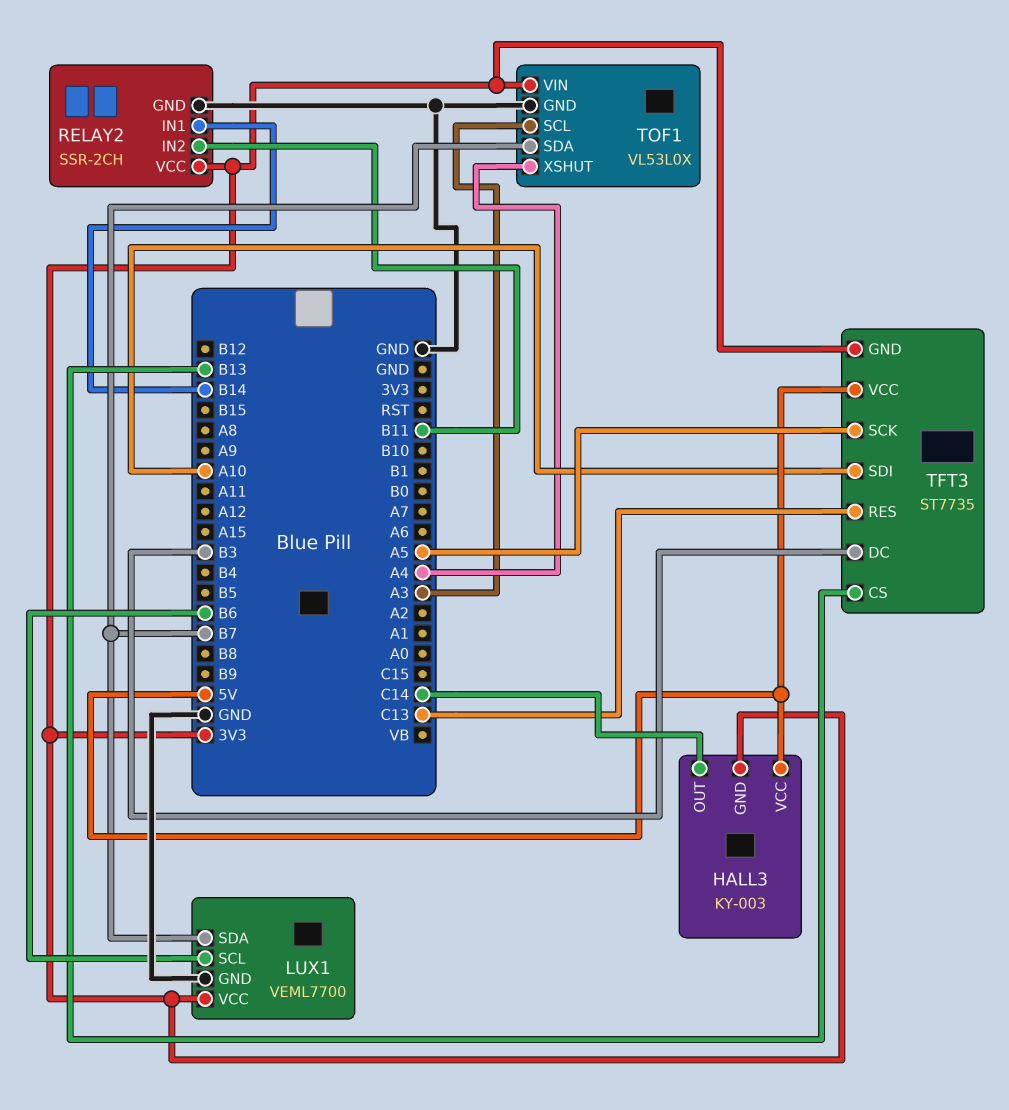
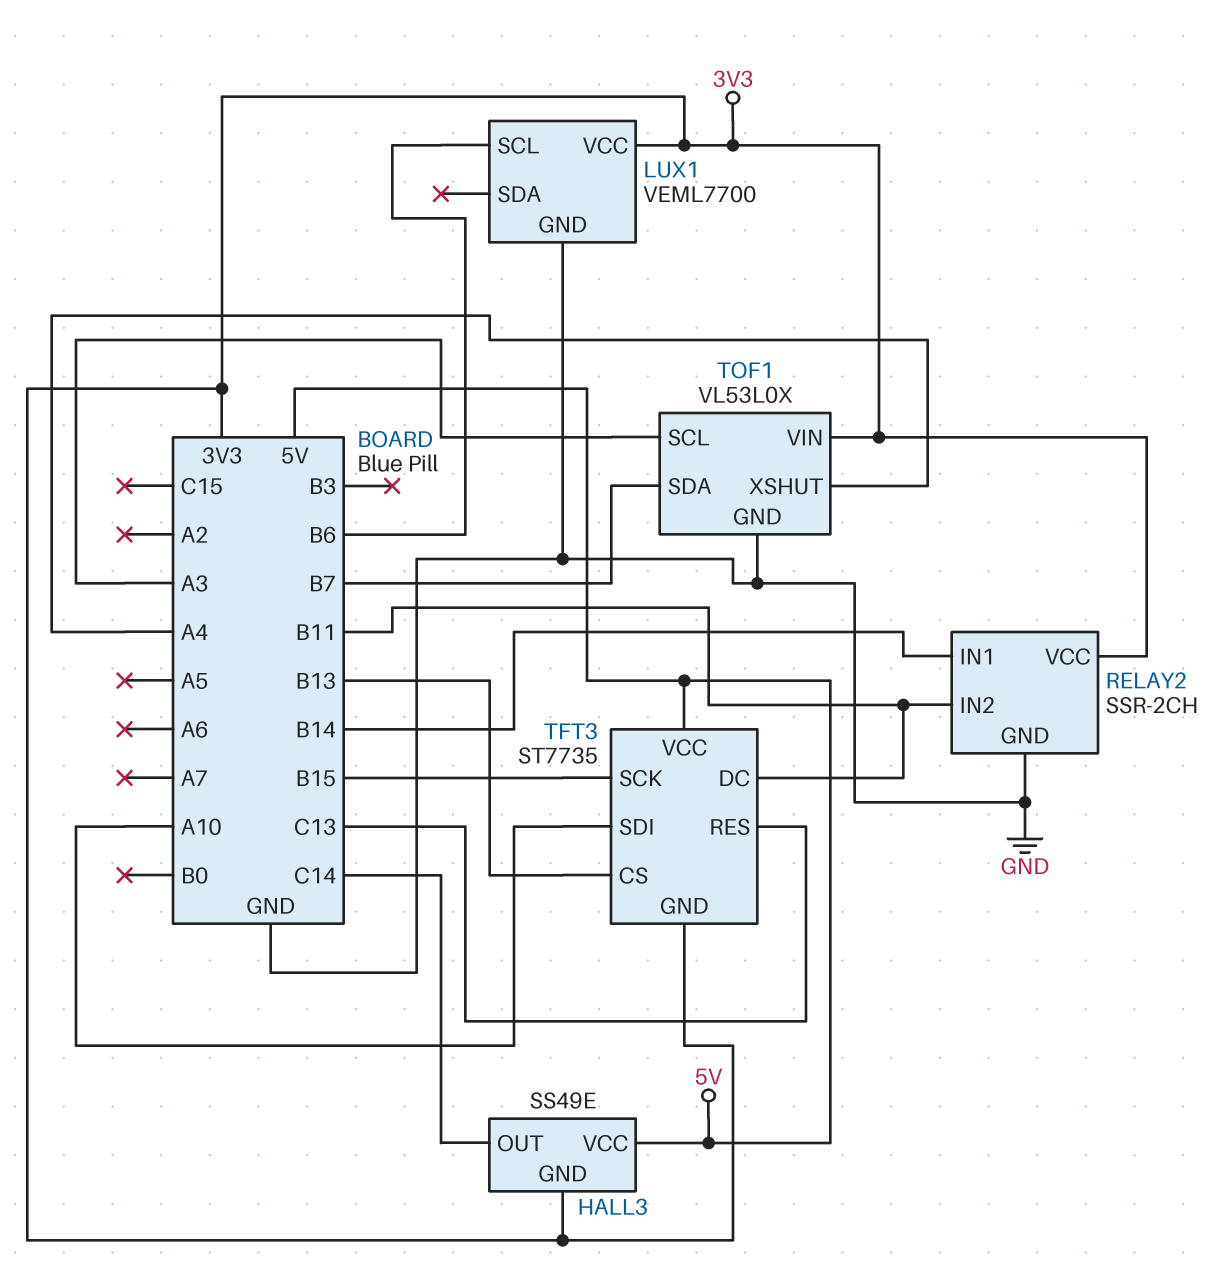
HALL3: KY-003 -> SS49E
LUX1 pin SDA: B7 -> none
TFT3 pin DC: B3 -> B11
TFT3 pin SCK: A5 -> B15

